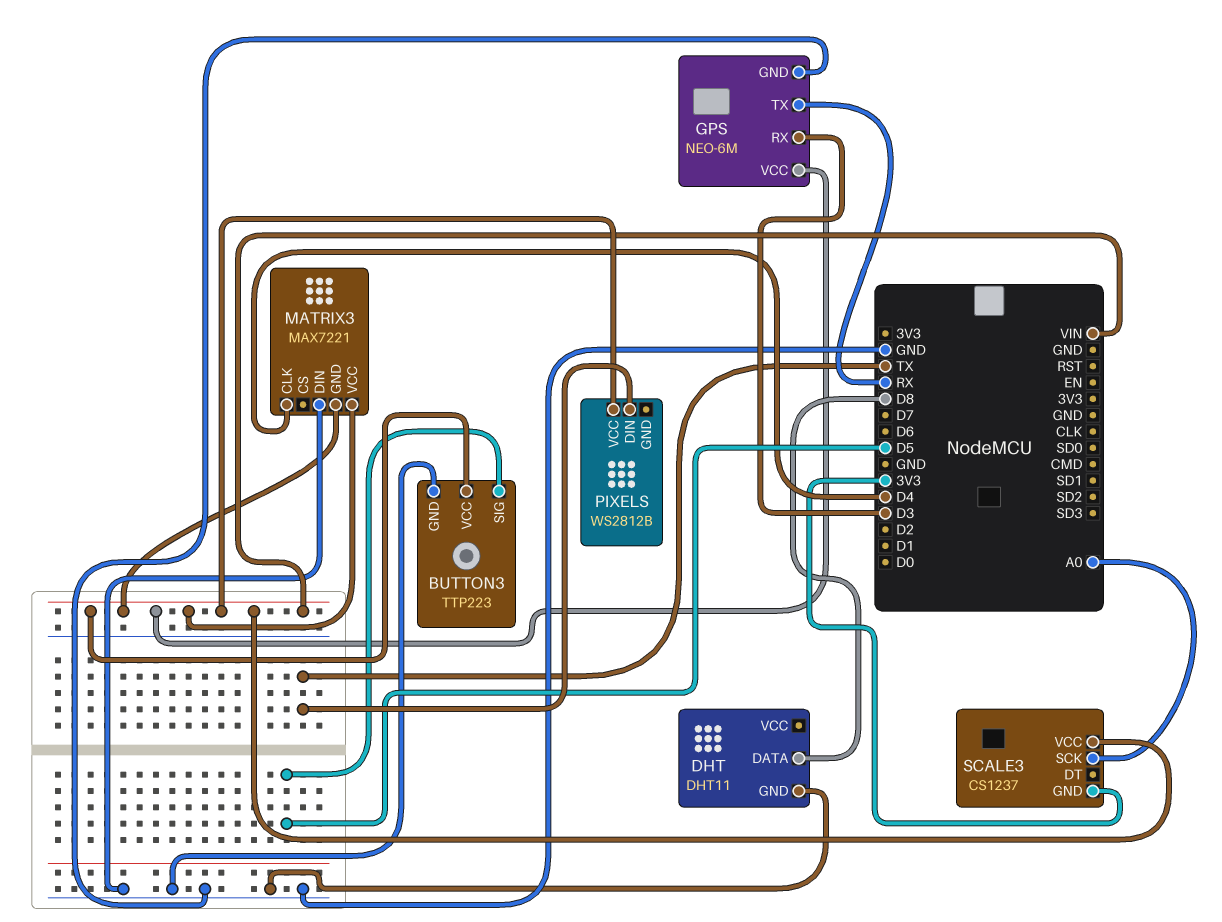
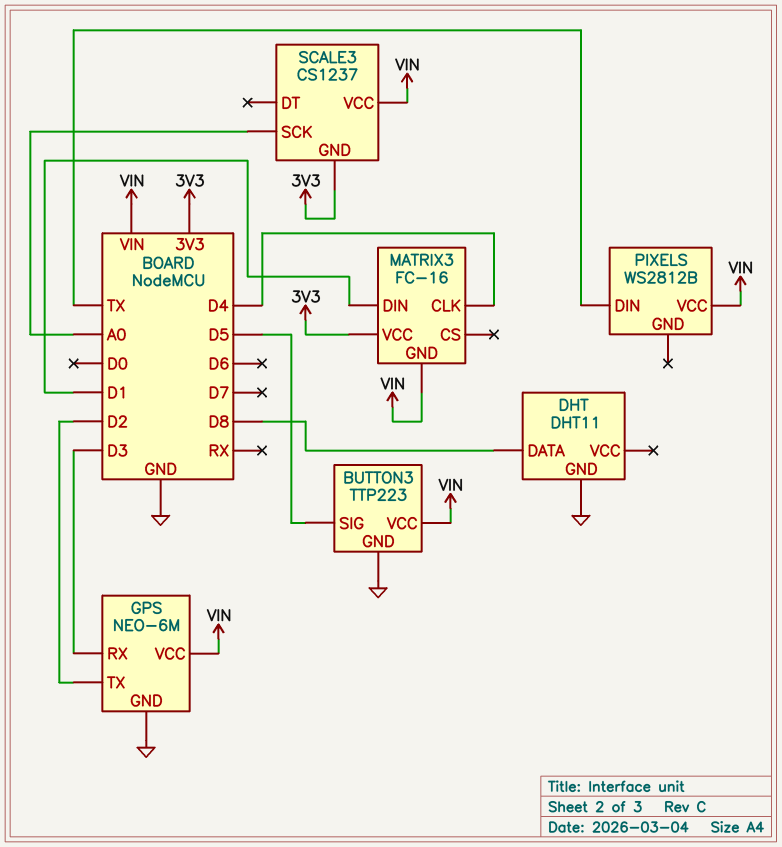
GPS pin TX: RX -> D2
MATRIX3: MAX7221 -> FC-16
MATRIX3 pin DIN: GND -> D1
MATRIX3 pin VCC: VIN -> 3V3

